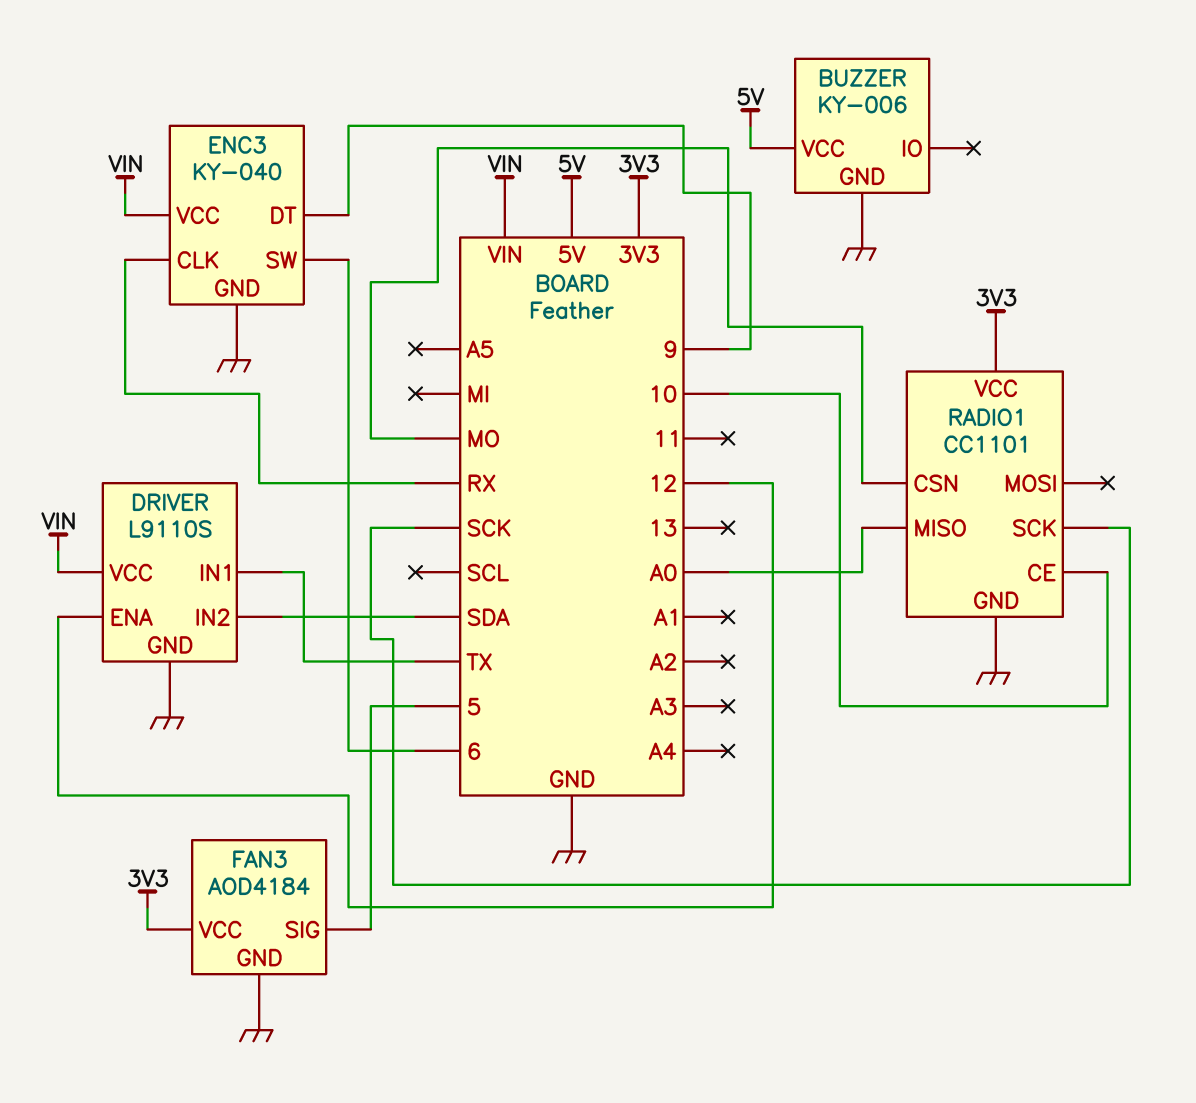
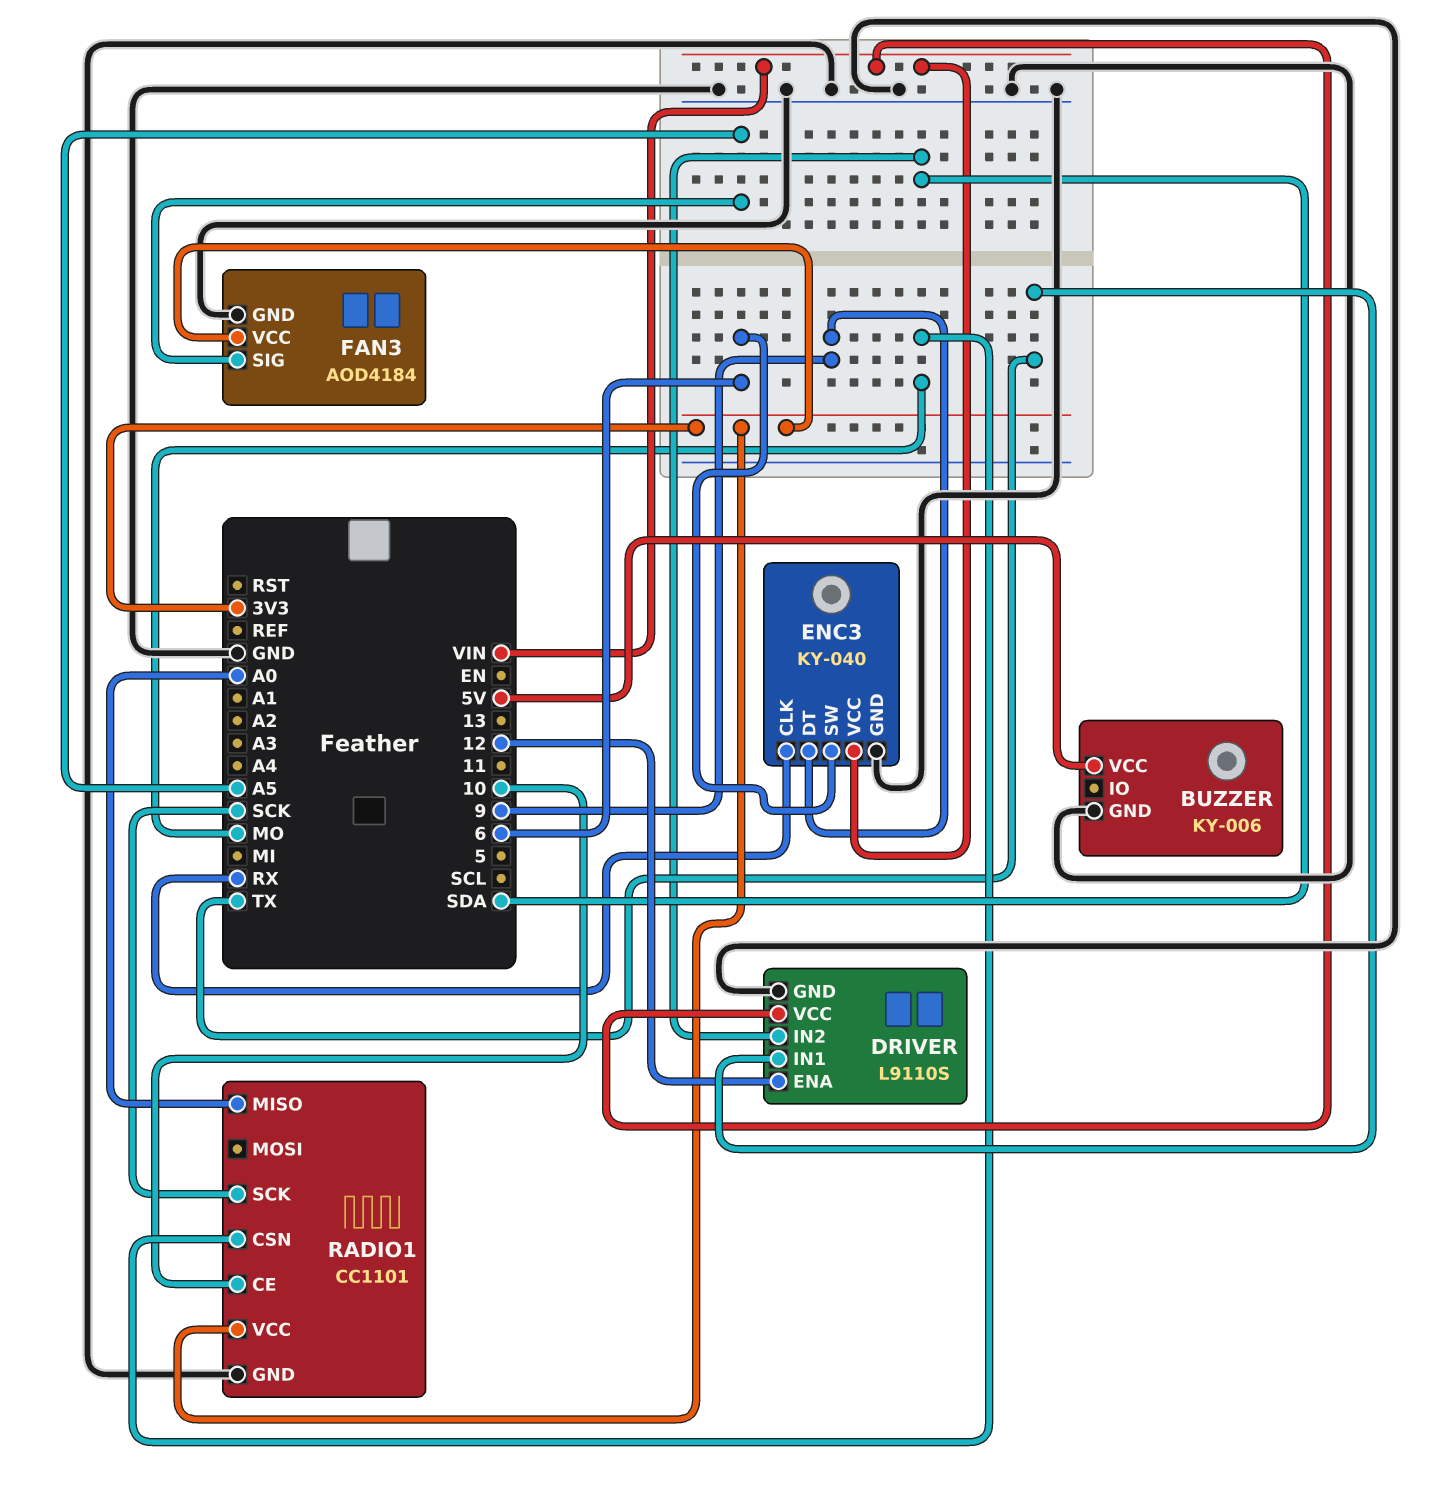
FAN3 pin SIG: 5 -> A5

